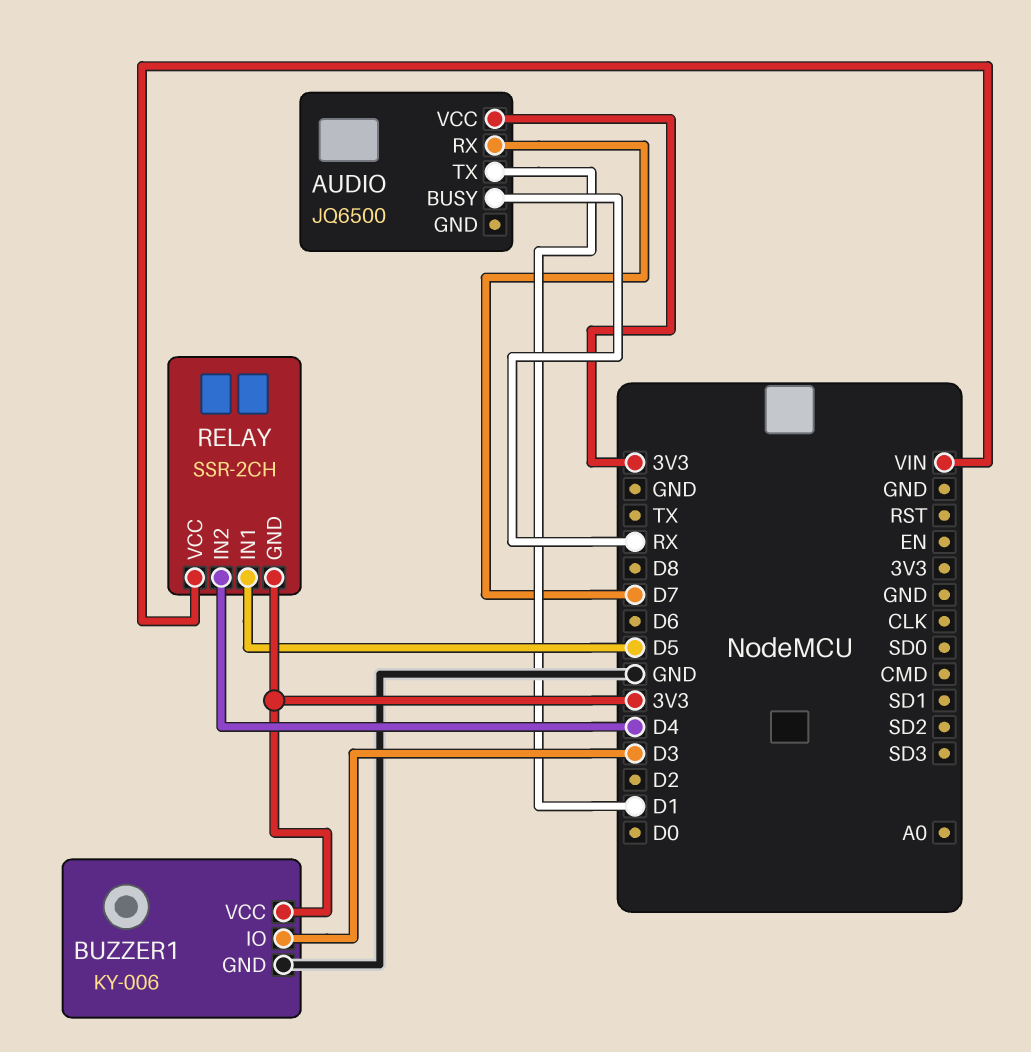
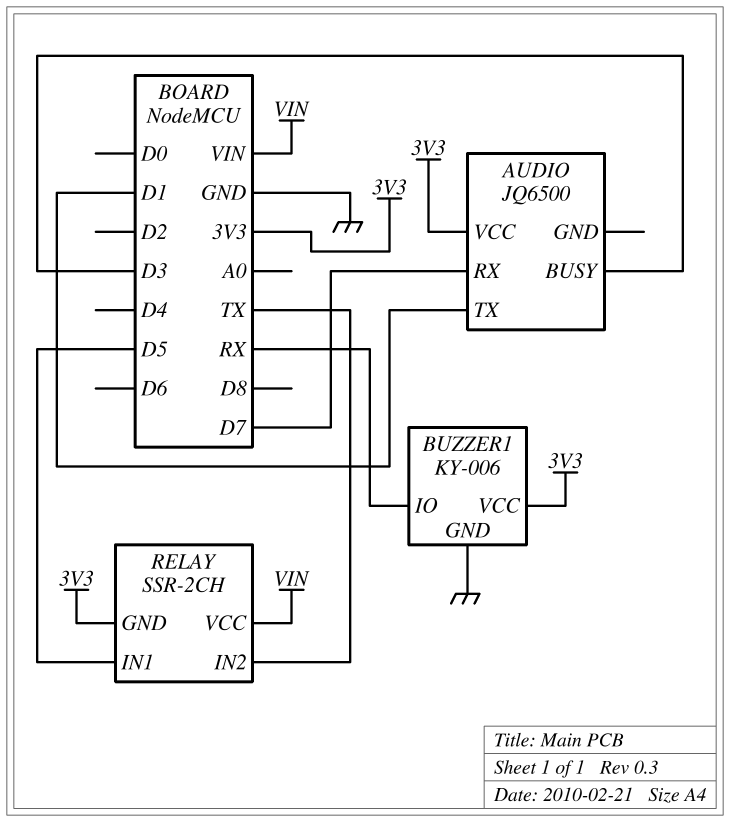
AUDIO pin BUSY: RX -> D3
BUZZER1 pin IO: D3 -> RX
RELAY pin IN2: D4 -> TX

